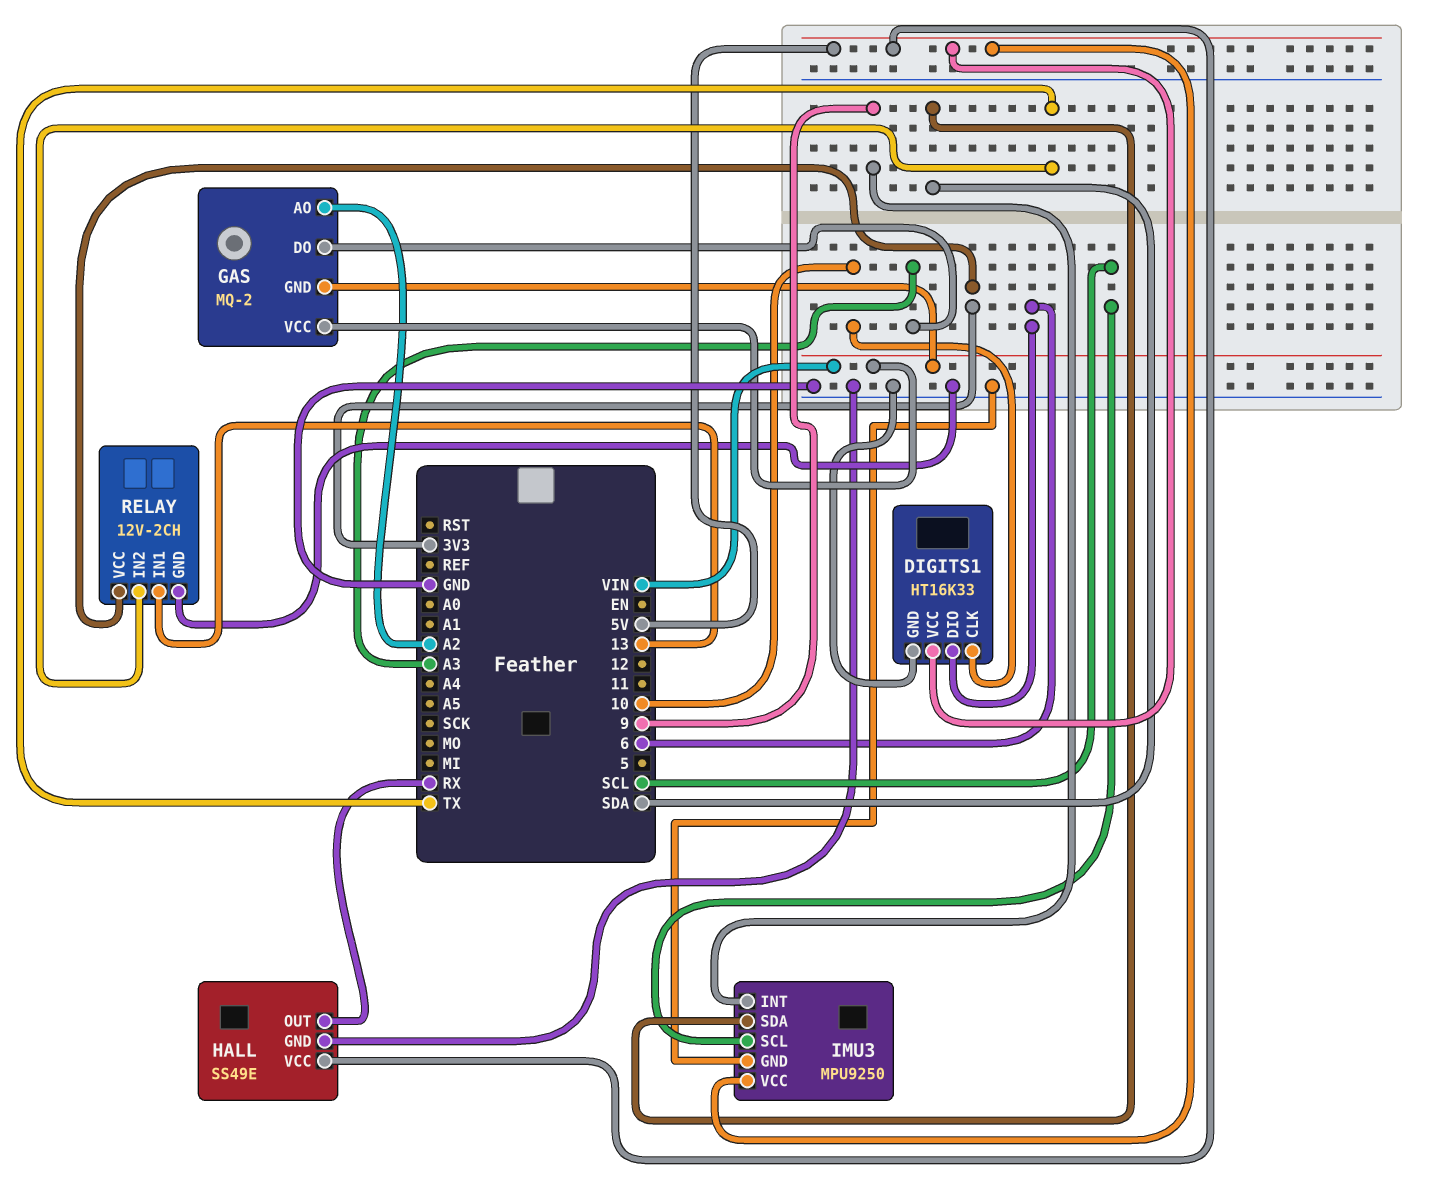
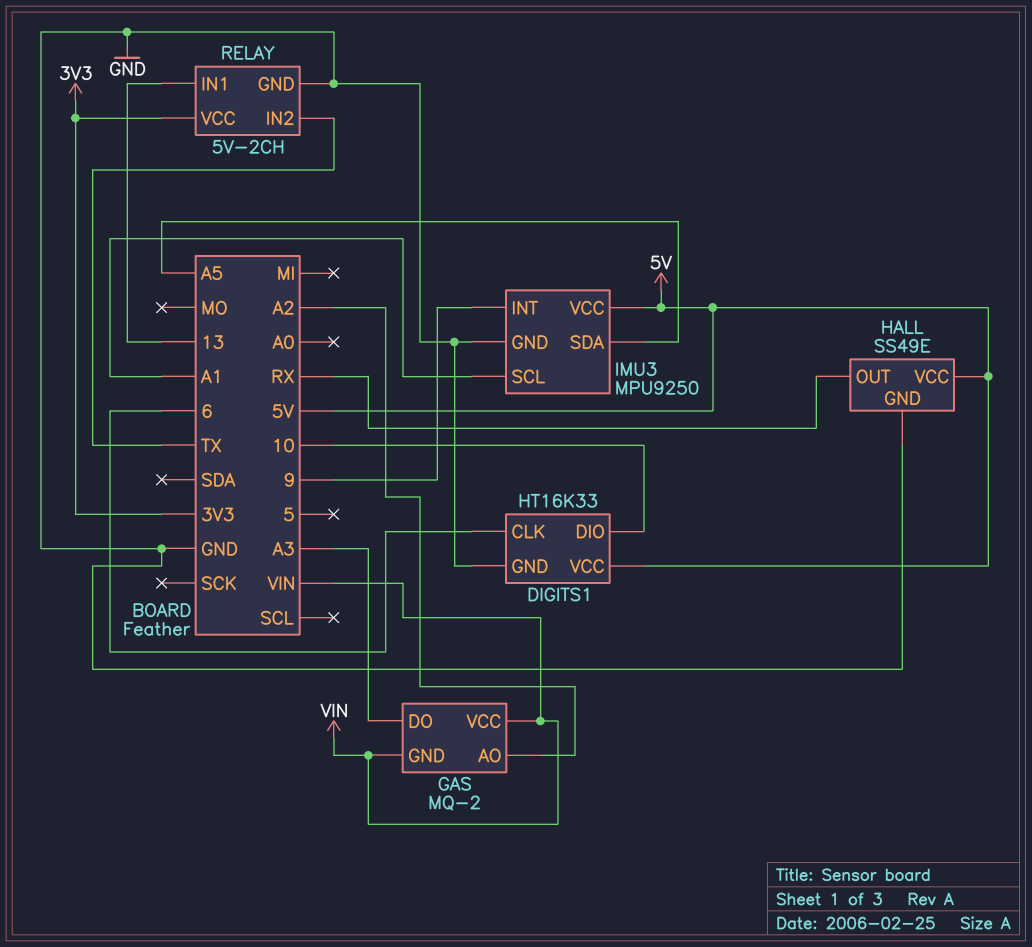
DIGITS1 pin CLK: 10 -> 6
DIGITS1 pin DIO: 6 -> 10
IMU3 pin SCL: SCL -> A1
IMU3 pin SDA: SDA -> A5
RELAY: 12V-2CH -> 5V-2CH

